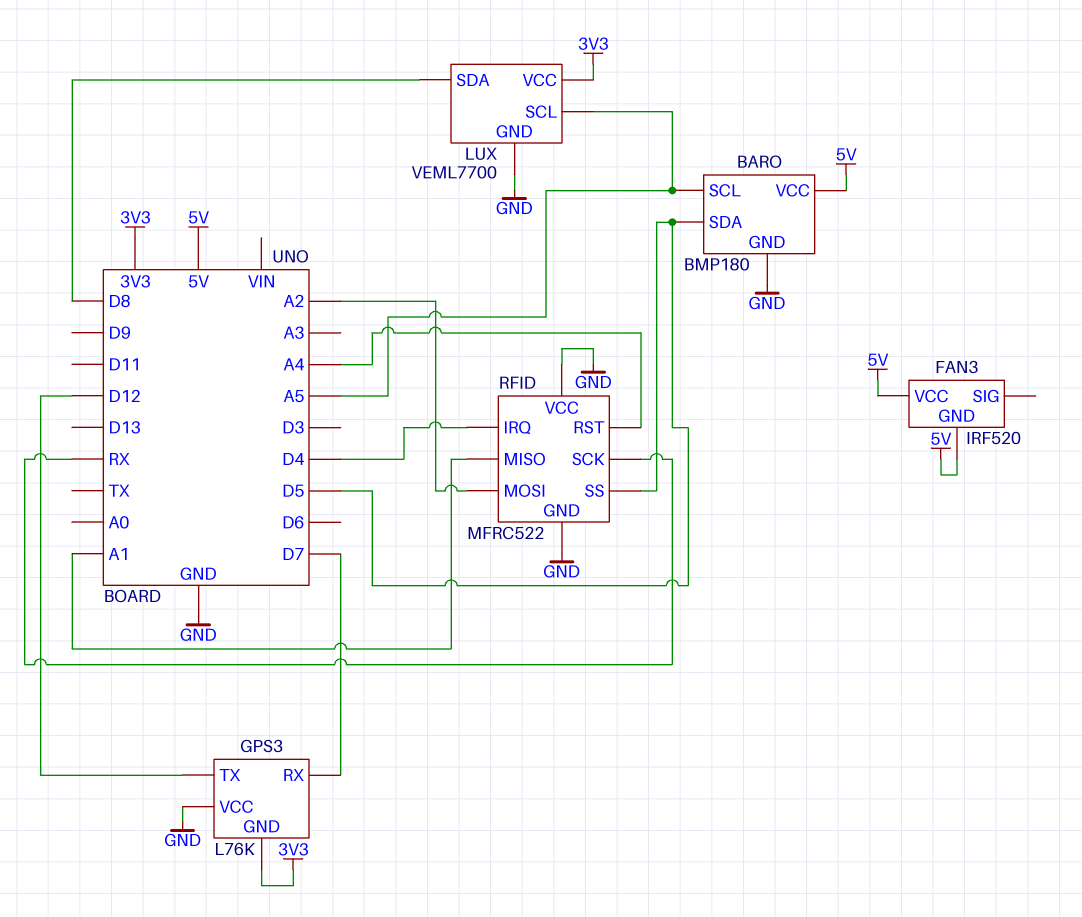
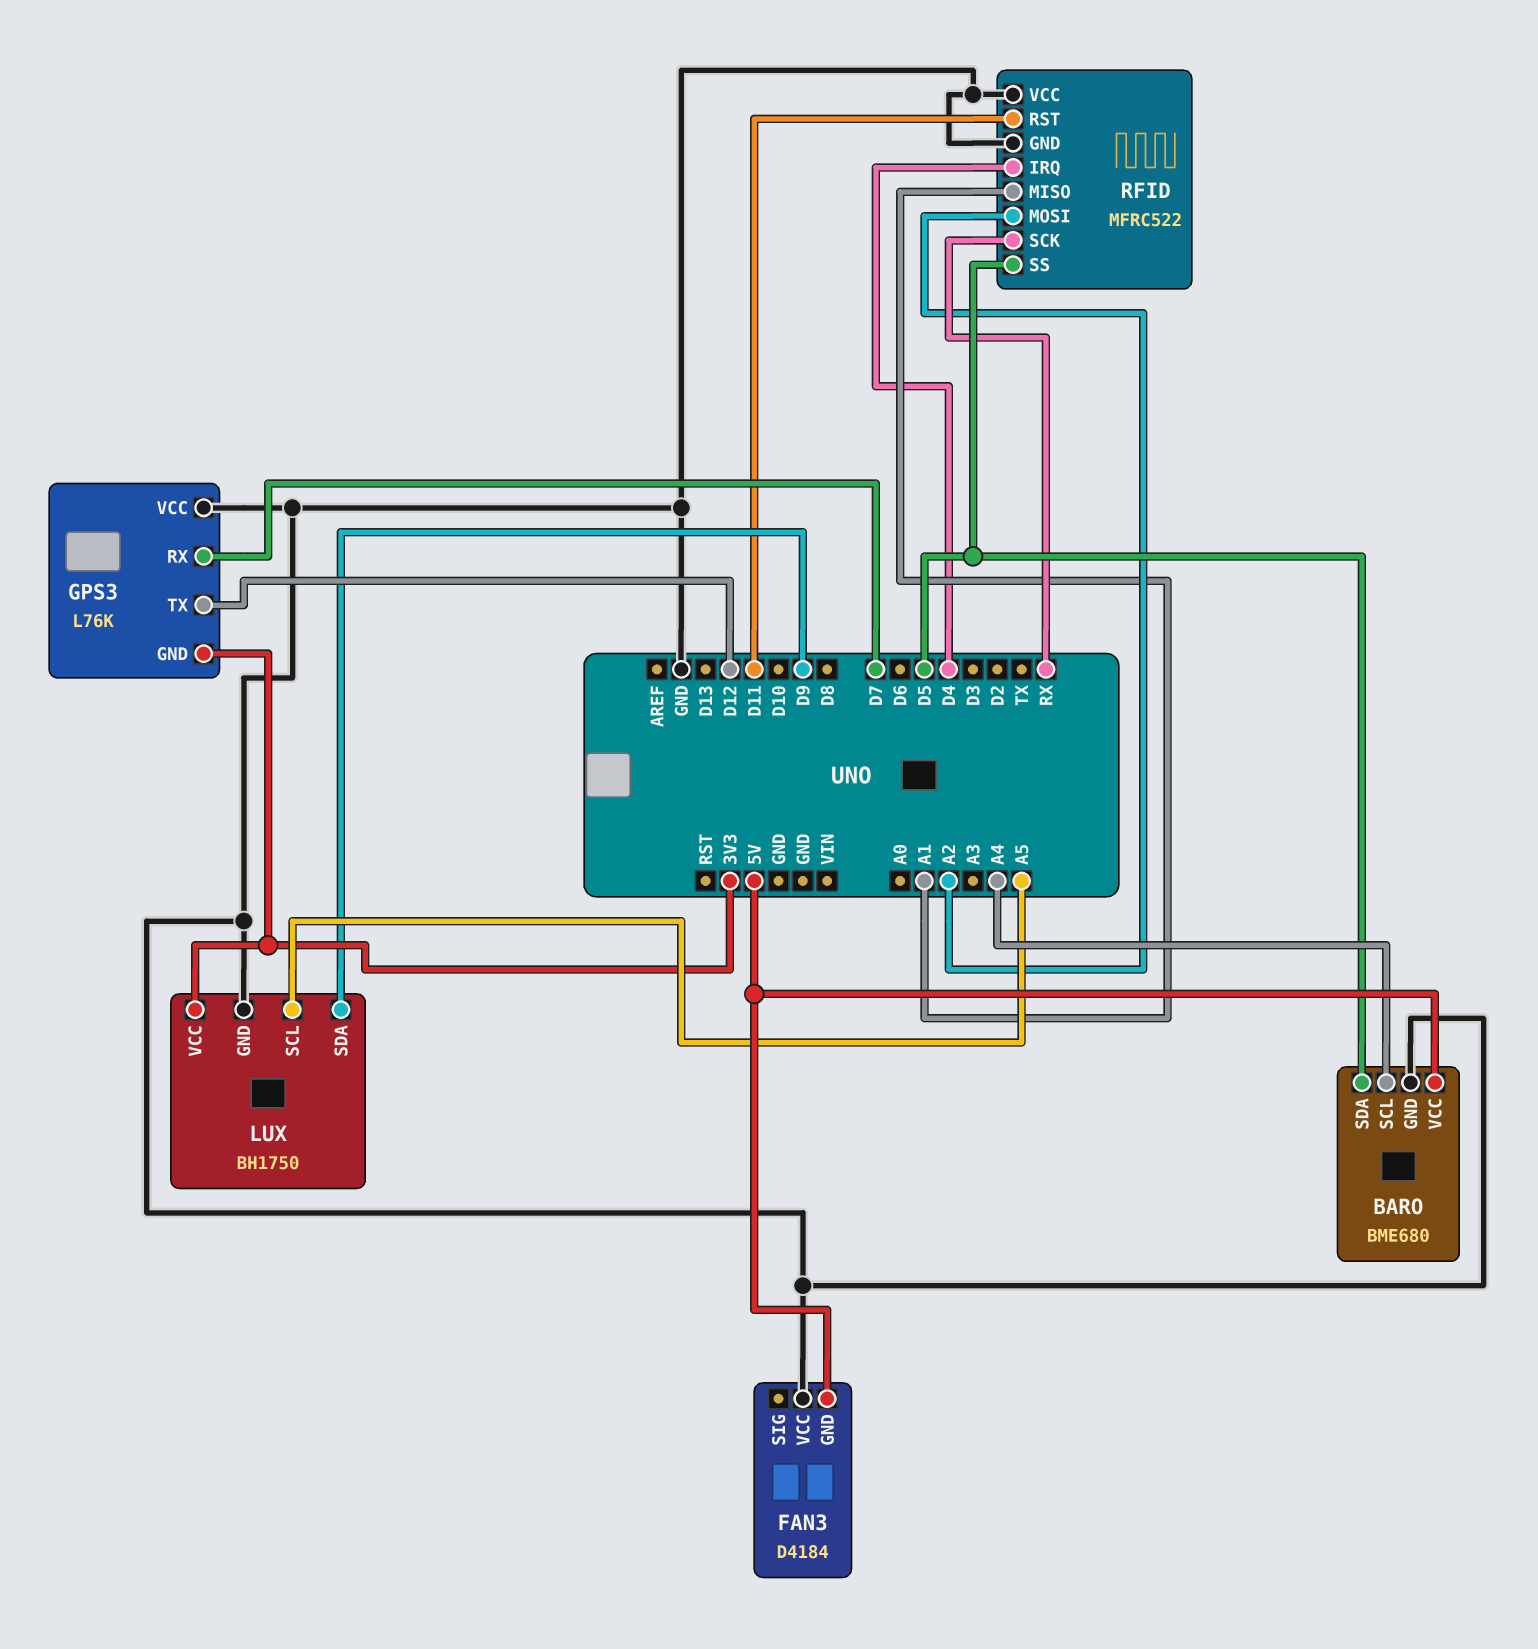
BARO: BMP180 -> BME680
BARO pin SCL: A5 -> A4
FAN3: IRF520 -> D4184
FAN3 pin VCC: 5V -> GND
LUX: VEML7700 -> BH1750
LUX pin SDA: D8 -> D9
RFID pin RST: A4 -> D11

